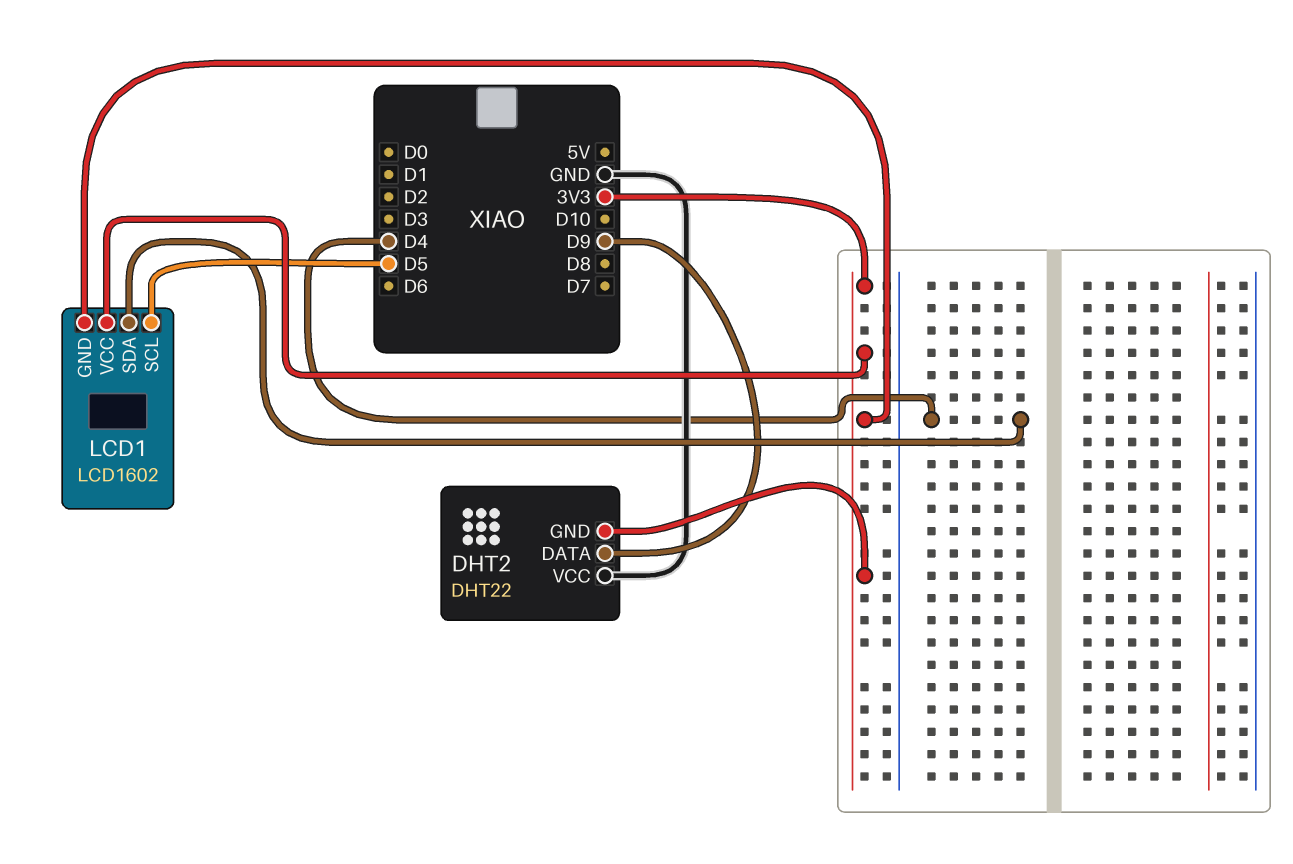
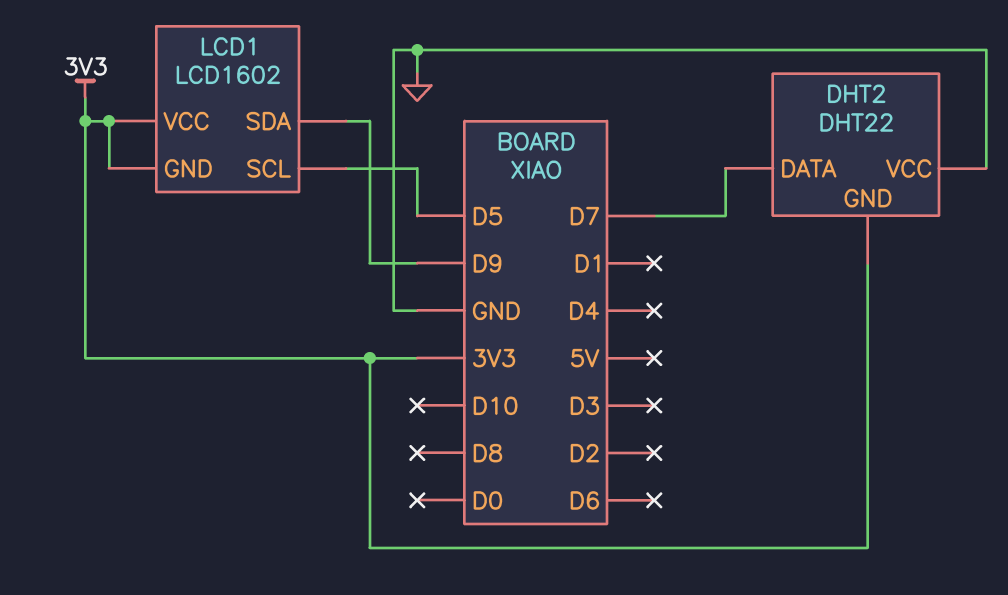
DHT2 pin DATA: D9 -> D7
LCD1 pin SDA: D4 -> D9

